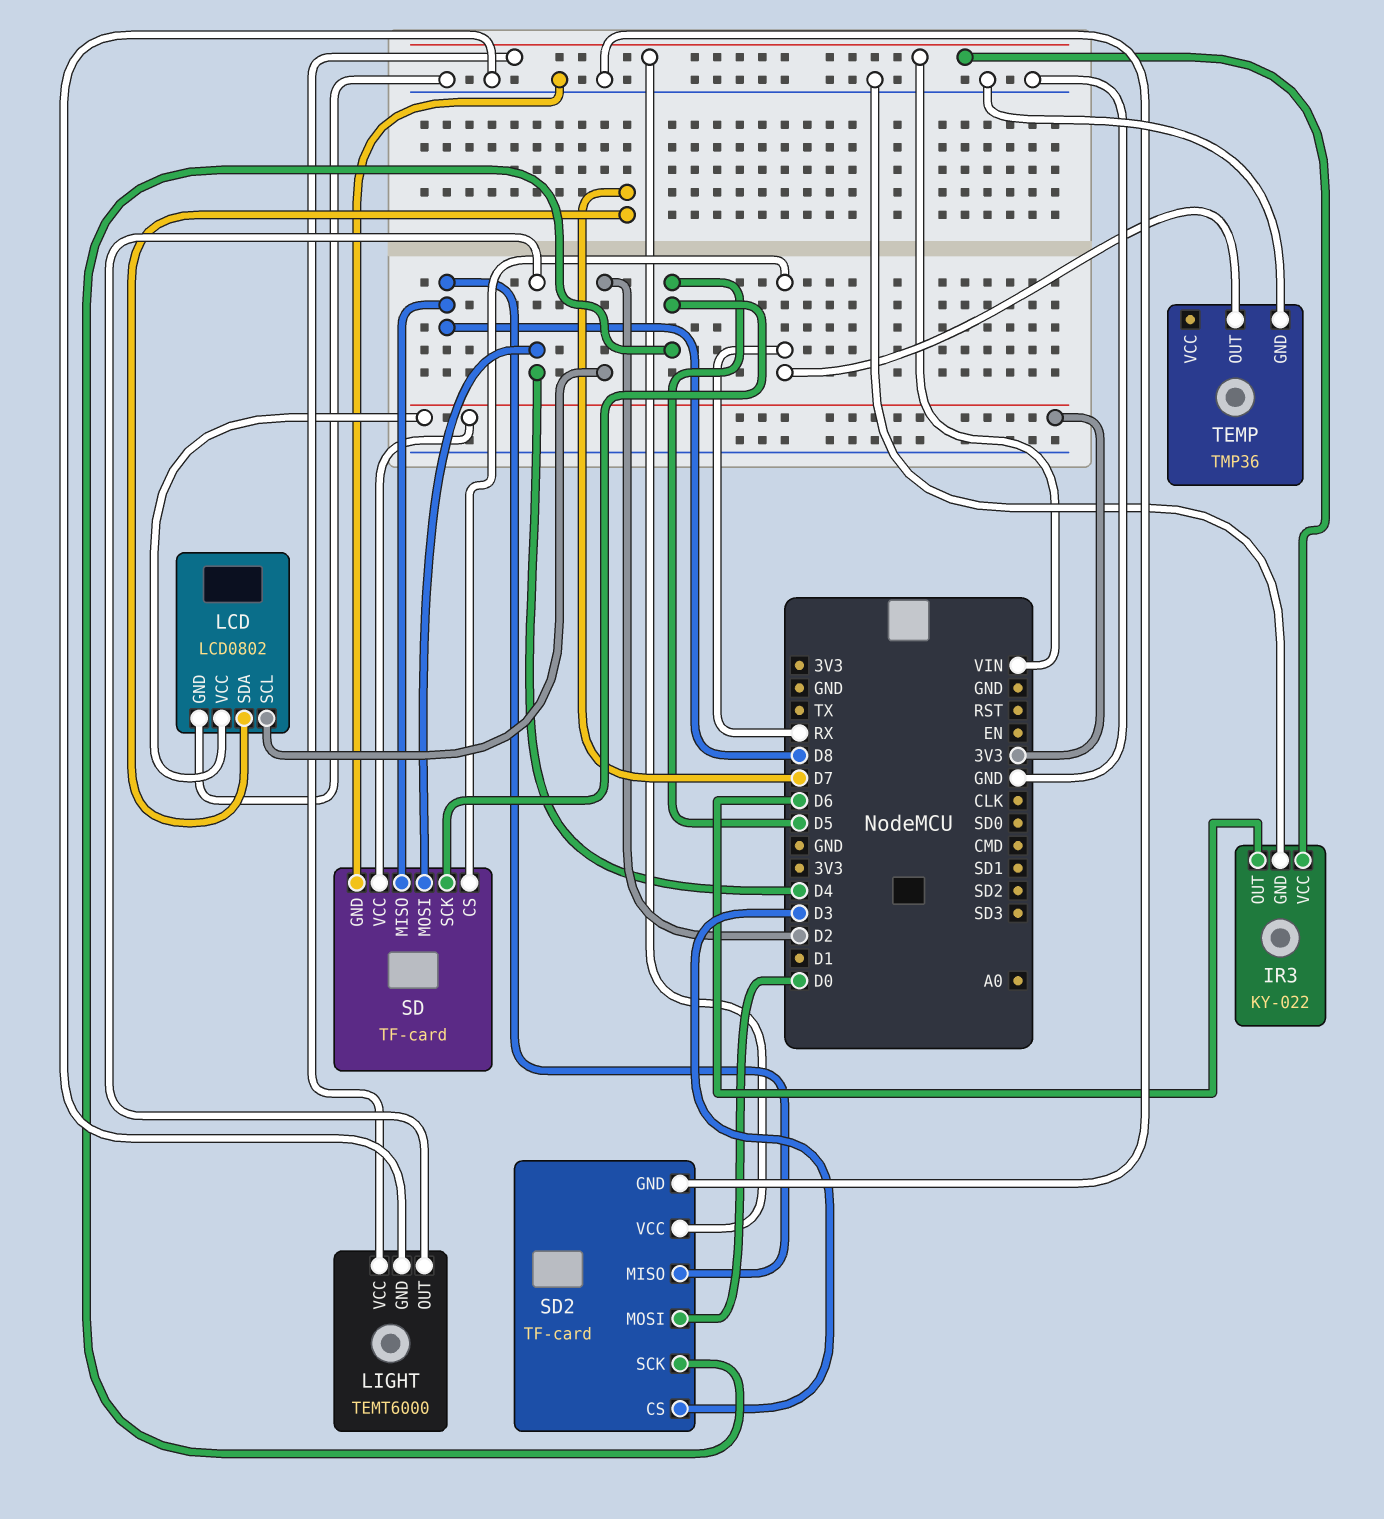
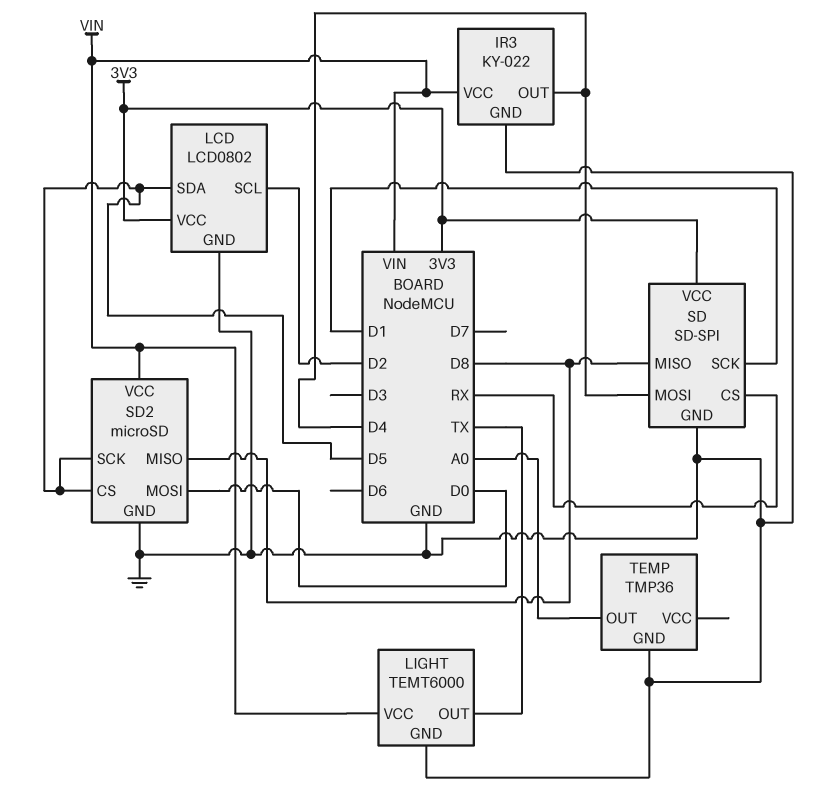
IR3 pin OUT: D6 -> D4
LCD pin SDA: D7 -> D5
LIGHT pin OUT: D4 -> TX
SD: TF-card -> SD-SPI
SD pin SCK: D5 -> D1
SD2: TF-card -> microSD
SD2 pin CS: D3 -> D5
TEMP pin OUT: RX -> A0

